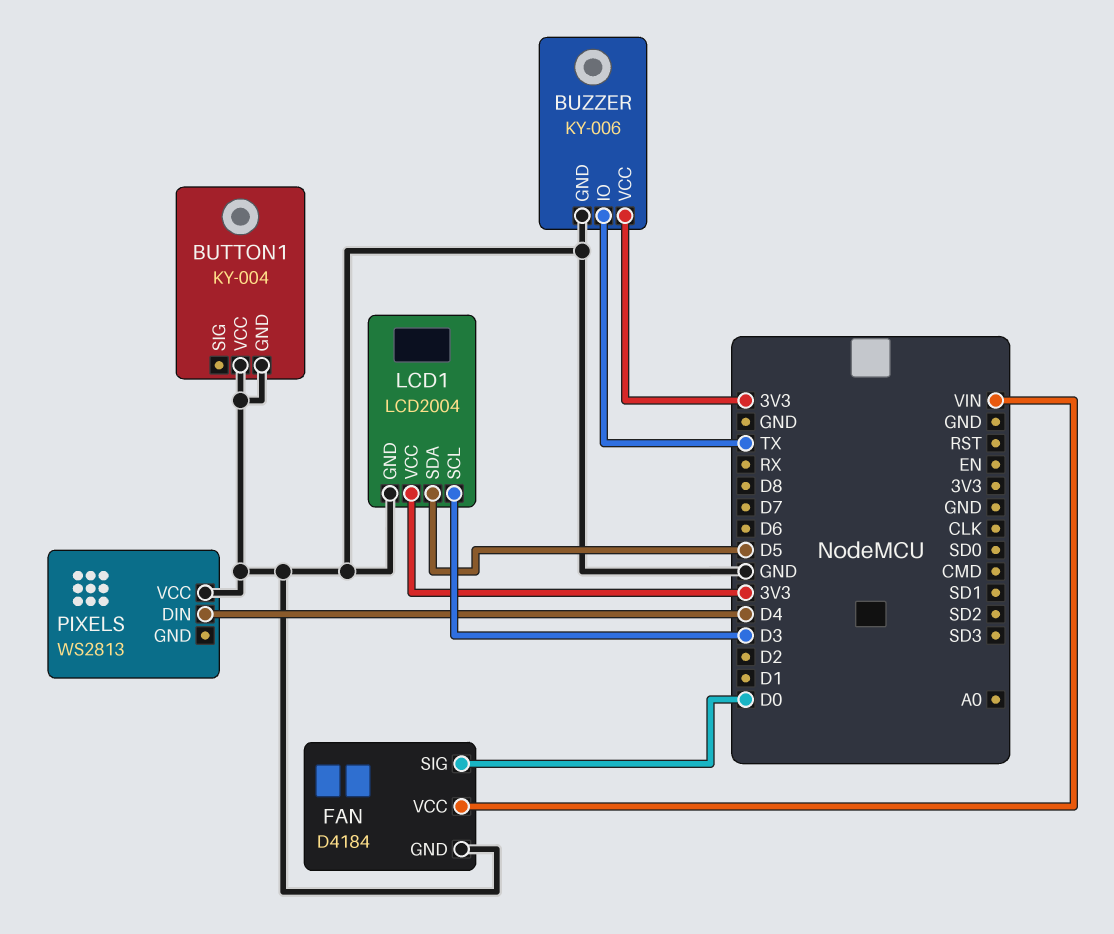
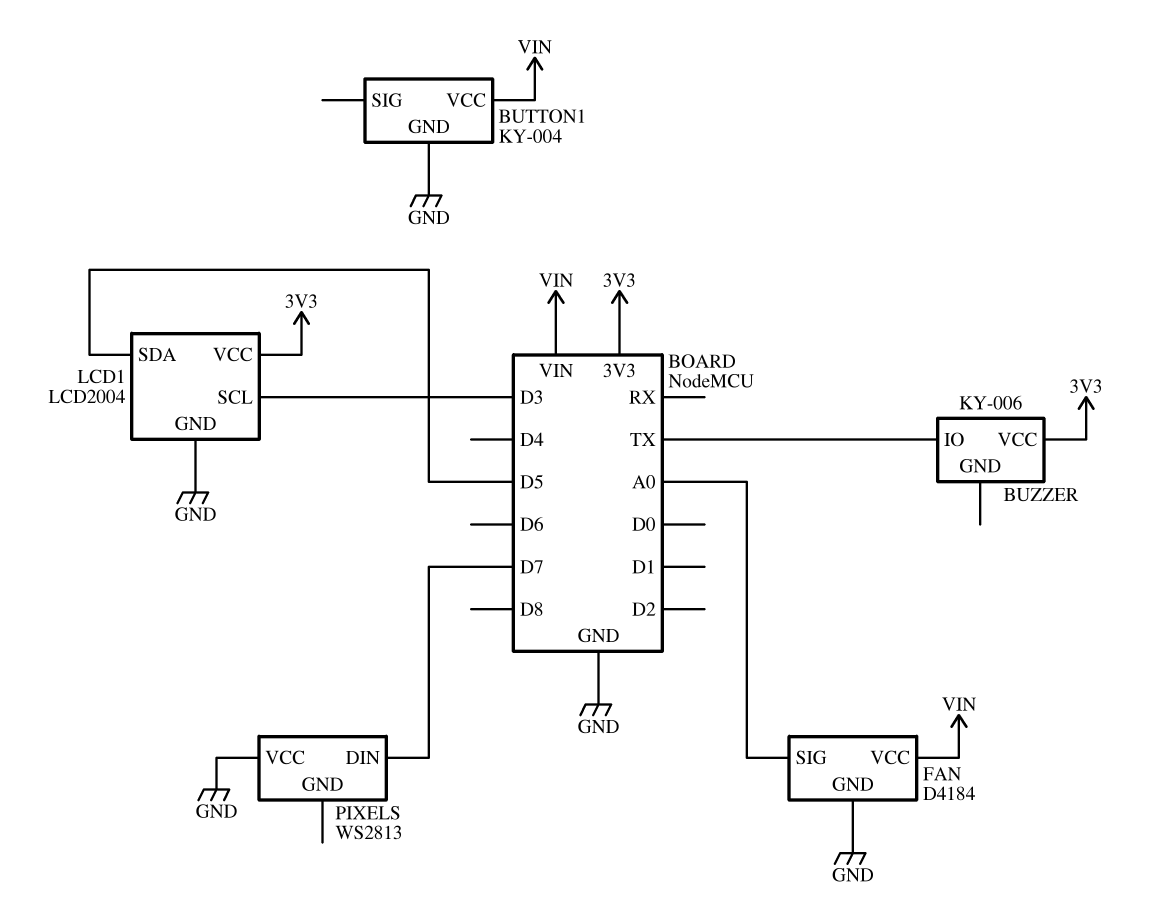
BUTTON1 pin VCC: GND -> VIN
BUZZER pin GND: GND -> none
FAN pin SIG: D0 -> A0
PIXELS pin DIN: D4 -> D7

